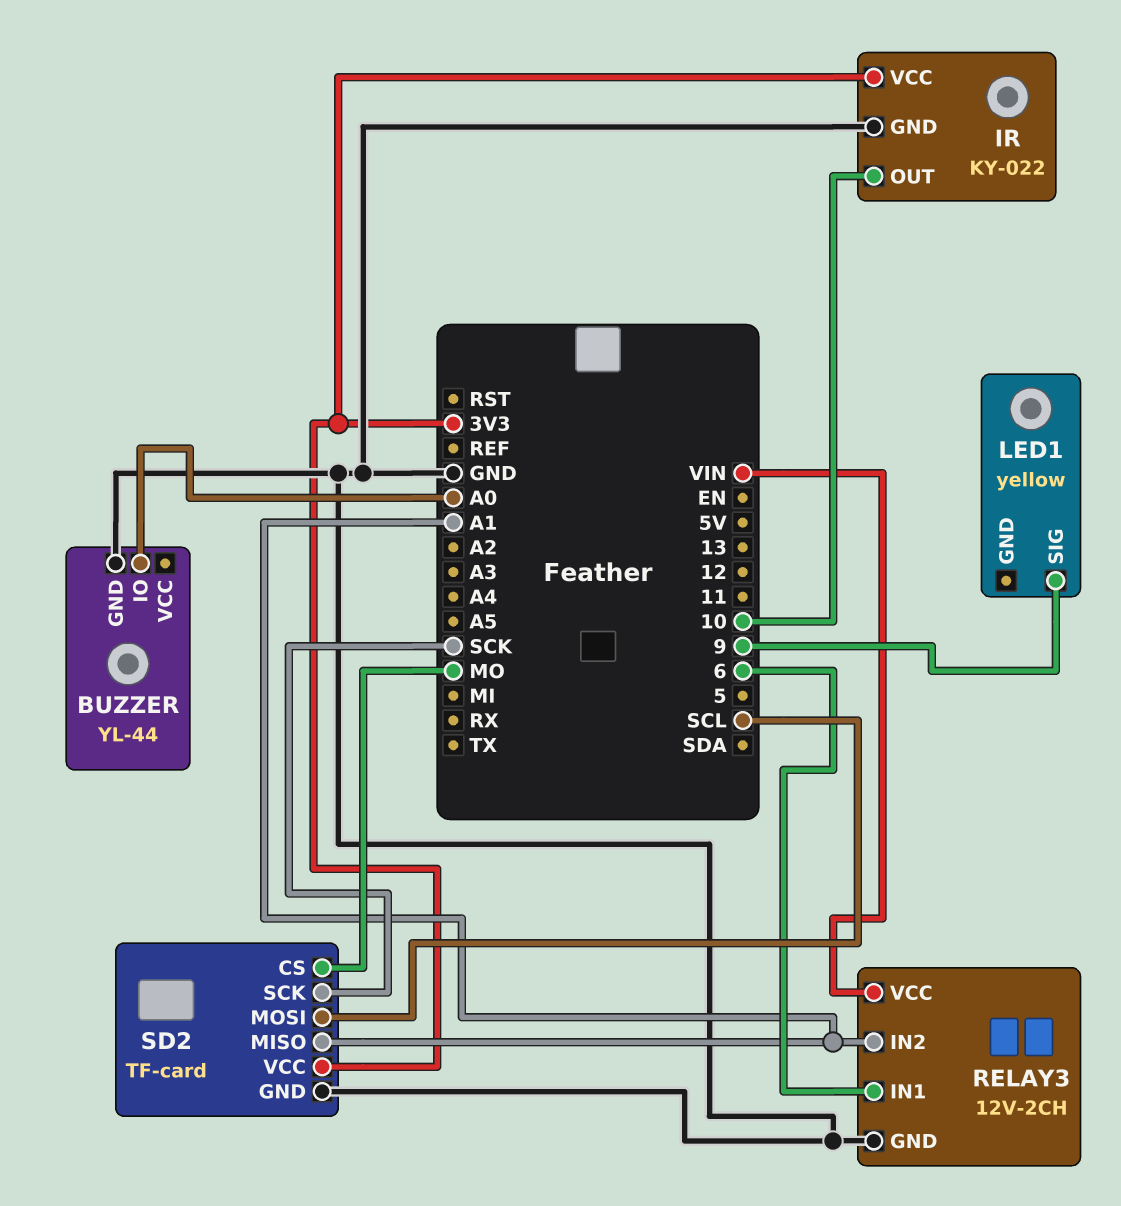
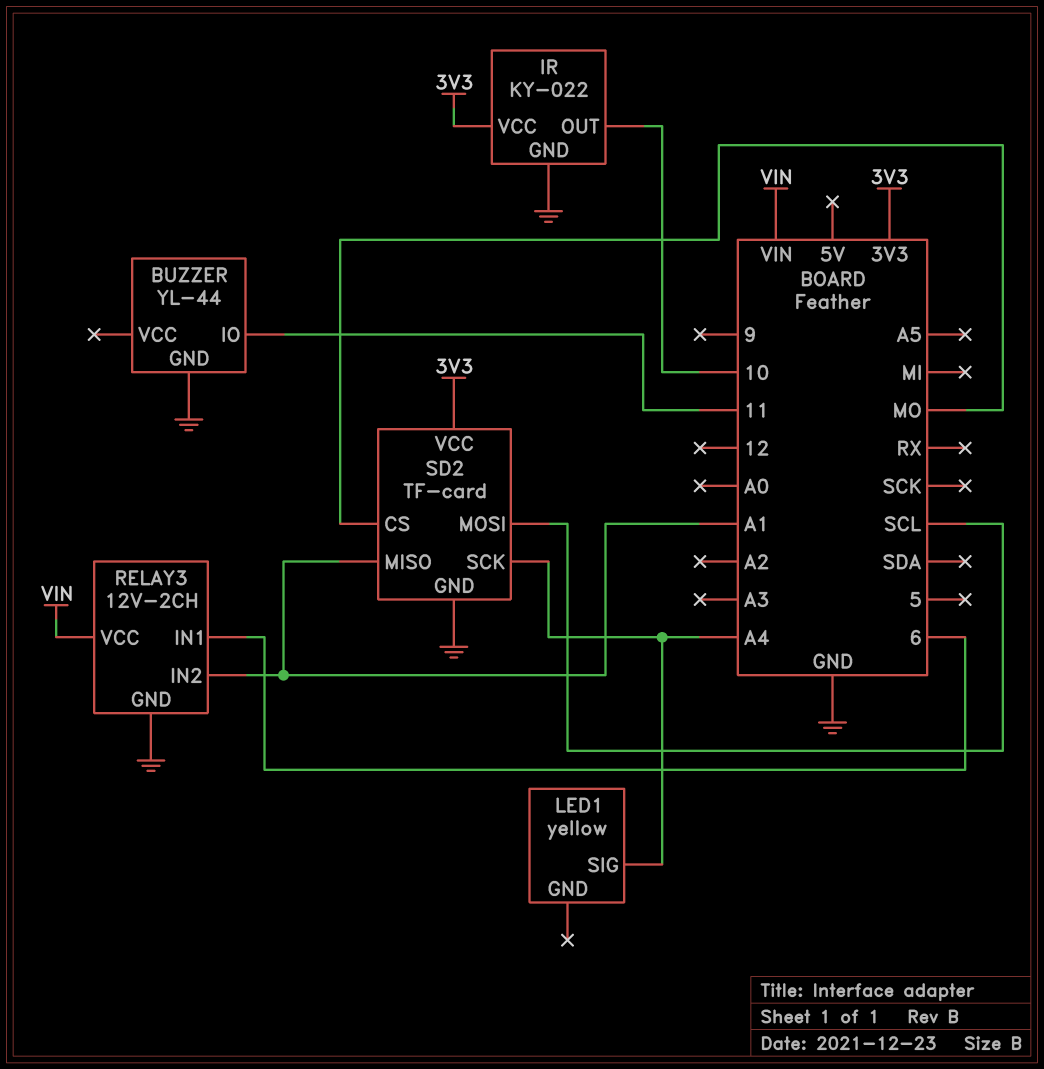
BUZZER pin IO: A0 -> 11
LED1 pin SIG: 9 -> A4
SD2 pin SCK: SCK -> A4

